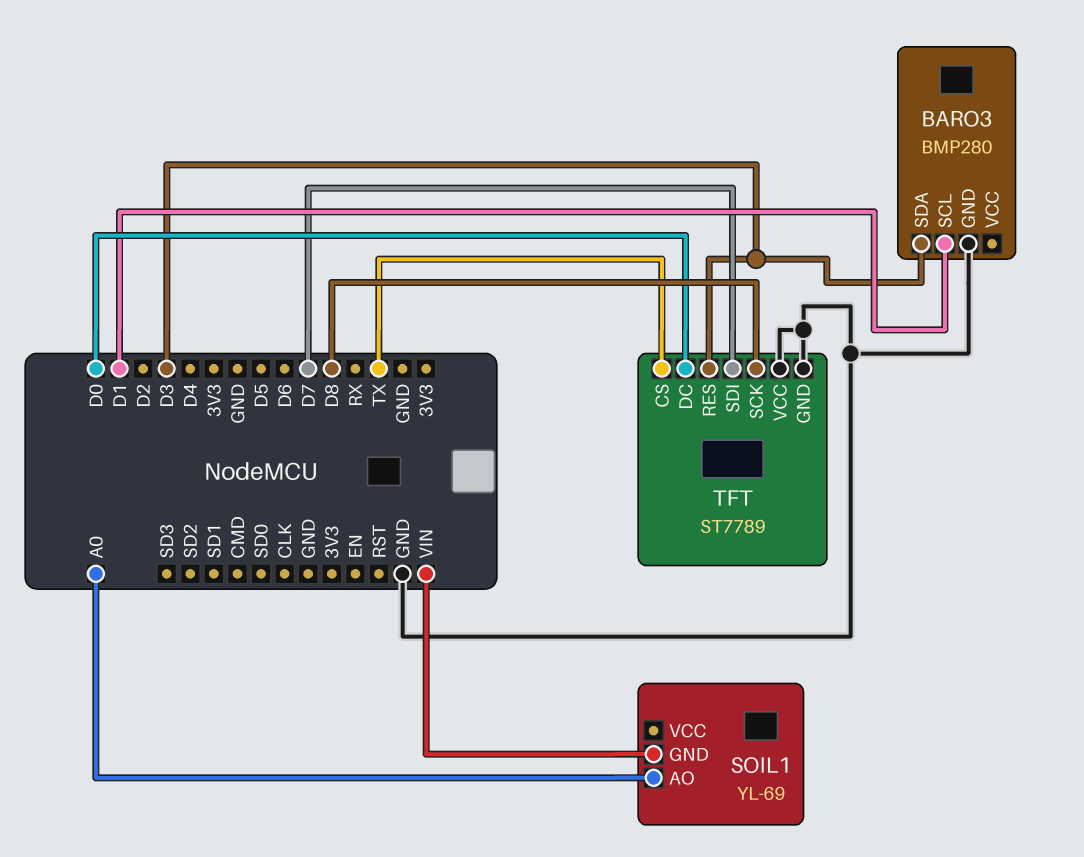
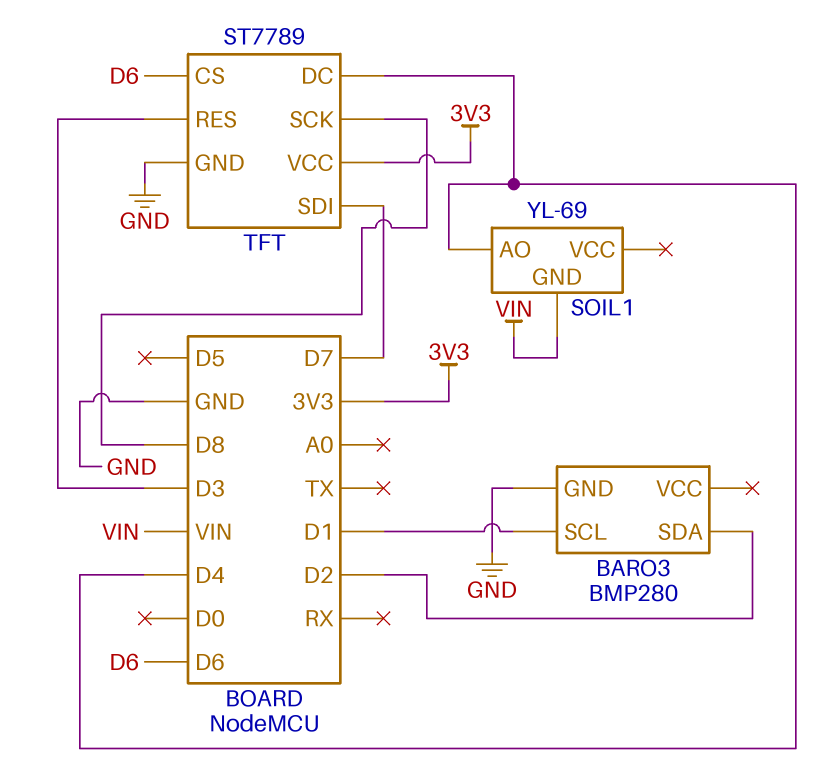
BARO3 pin SDA: D3 -> D2
SOIL1 pin AO: A0 -> D4
TFT pin CS: TX -> D6
TFT pin DC: D0 -> D4
TFT pin VCC: GND -> 3V3

